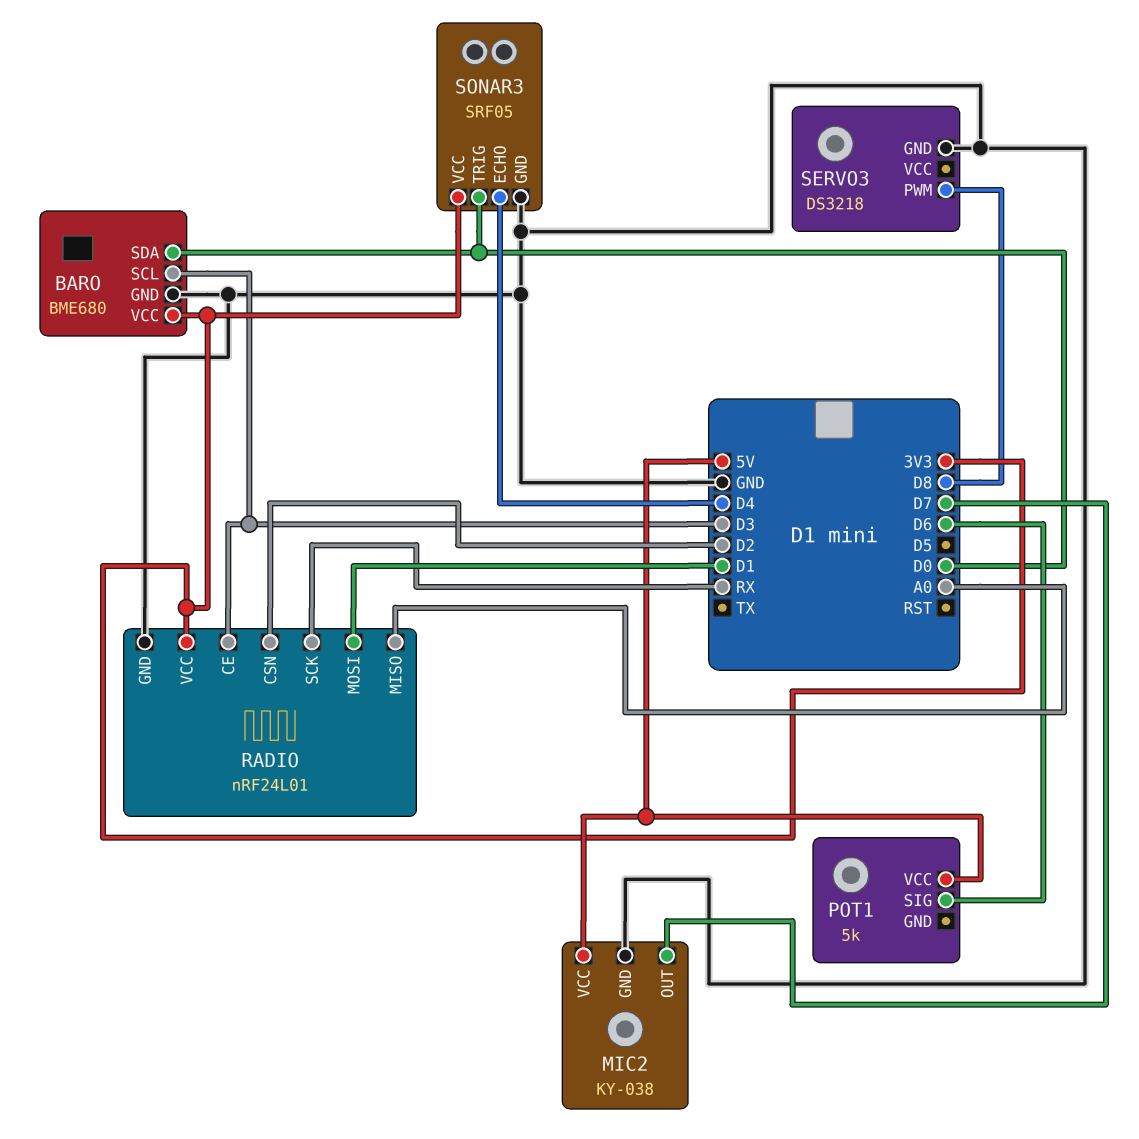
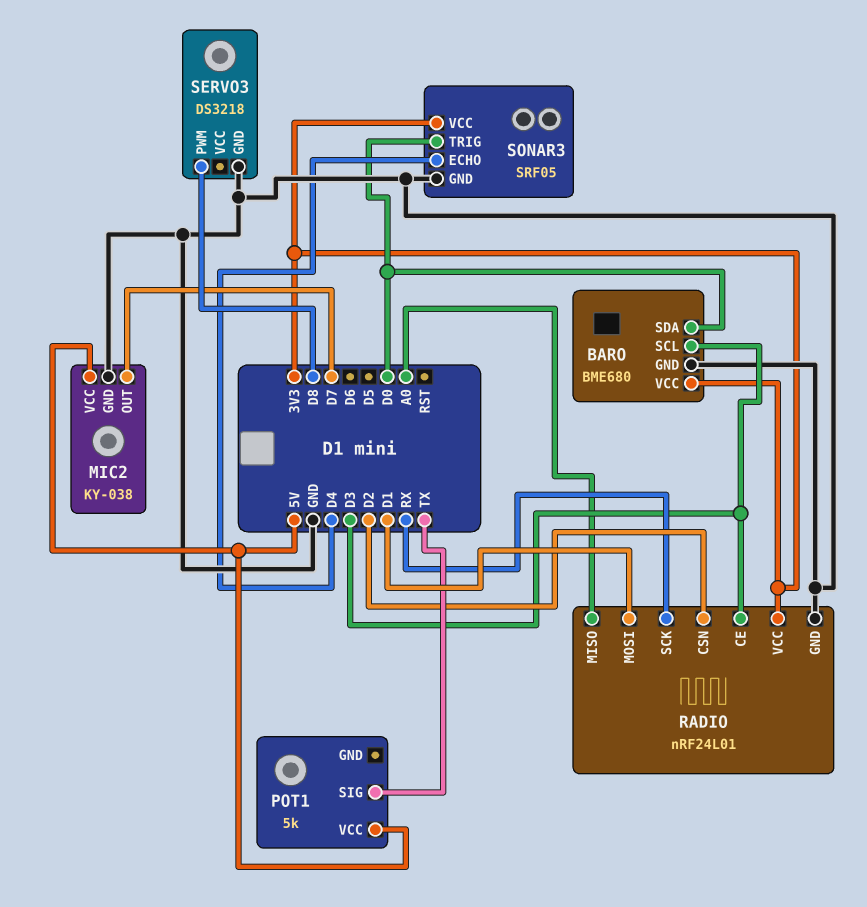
POT1 pin SIG: D6 -> TX

